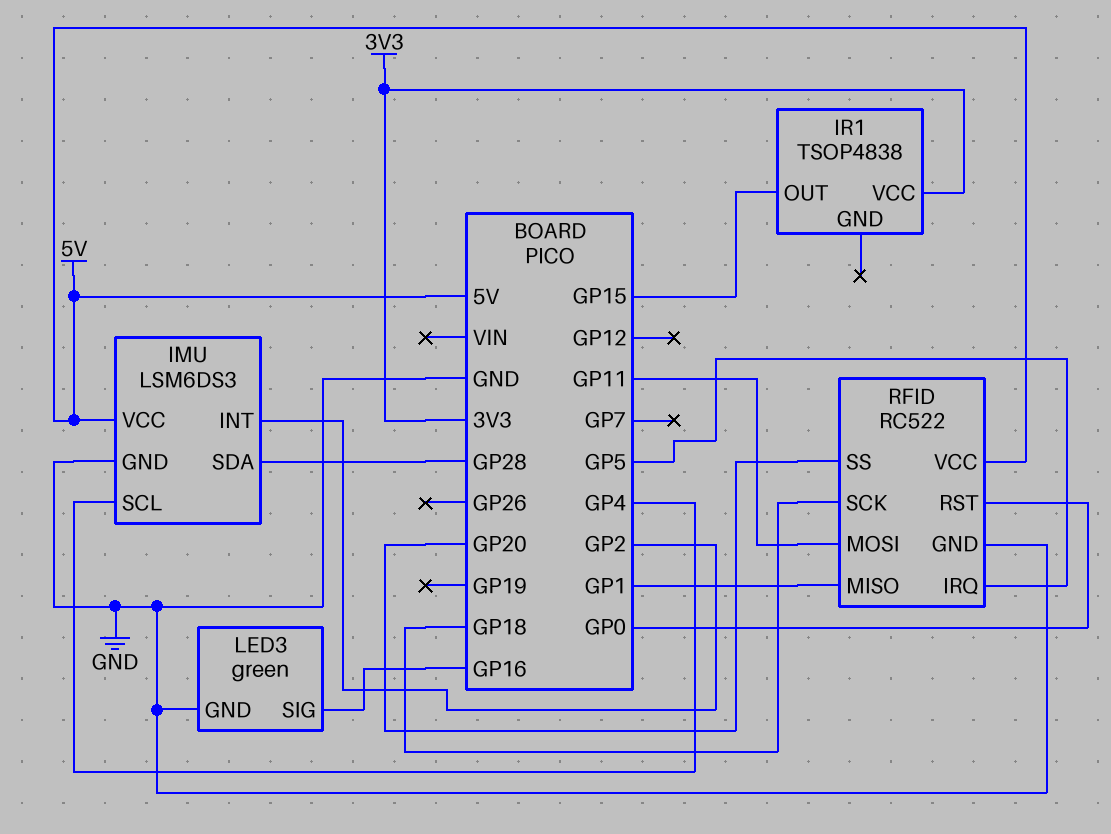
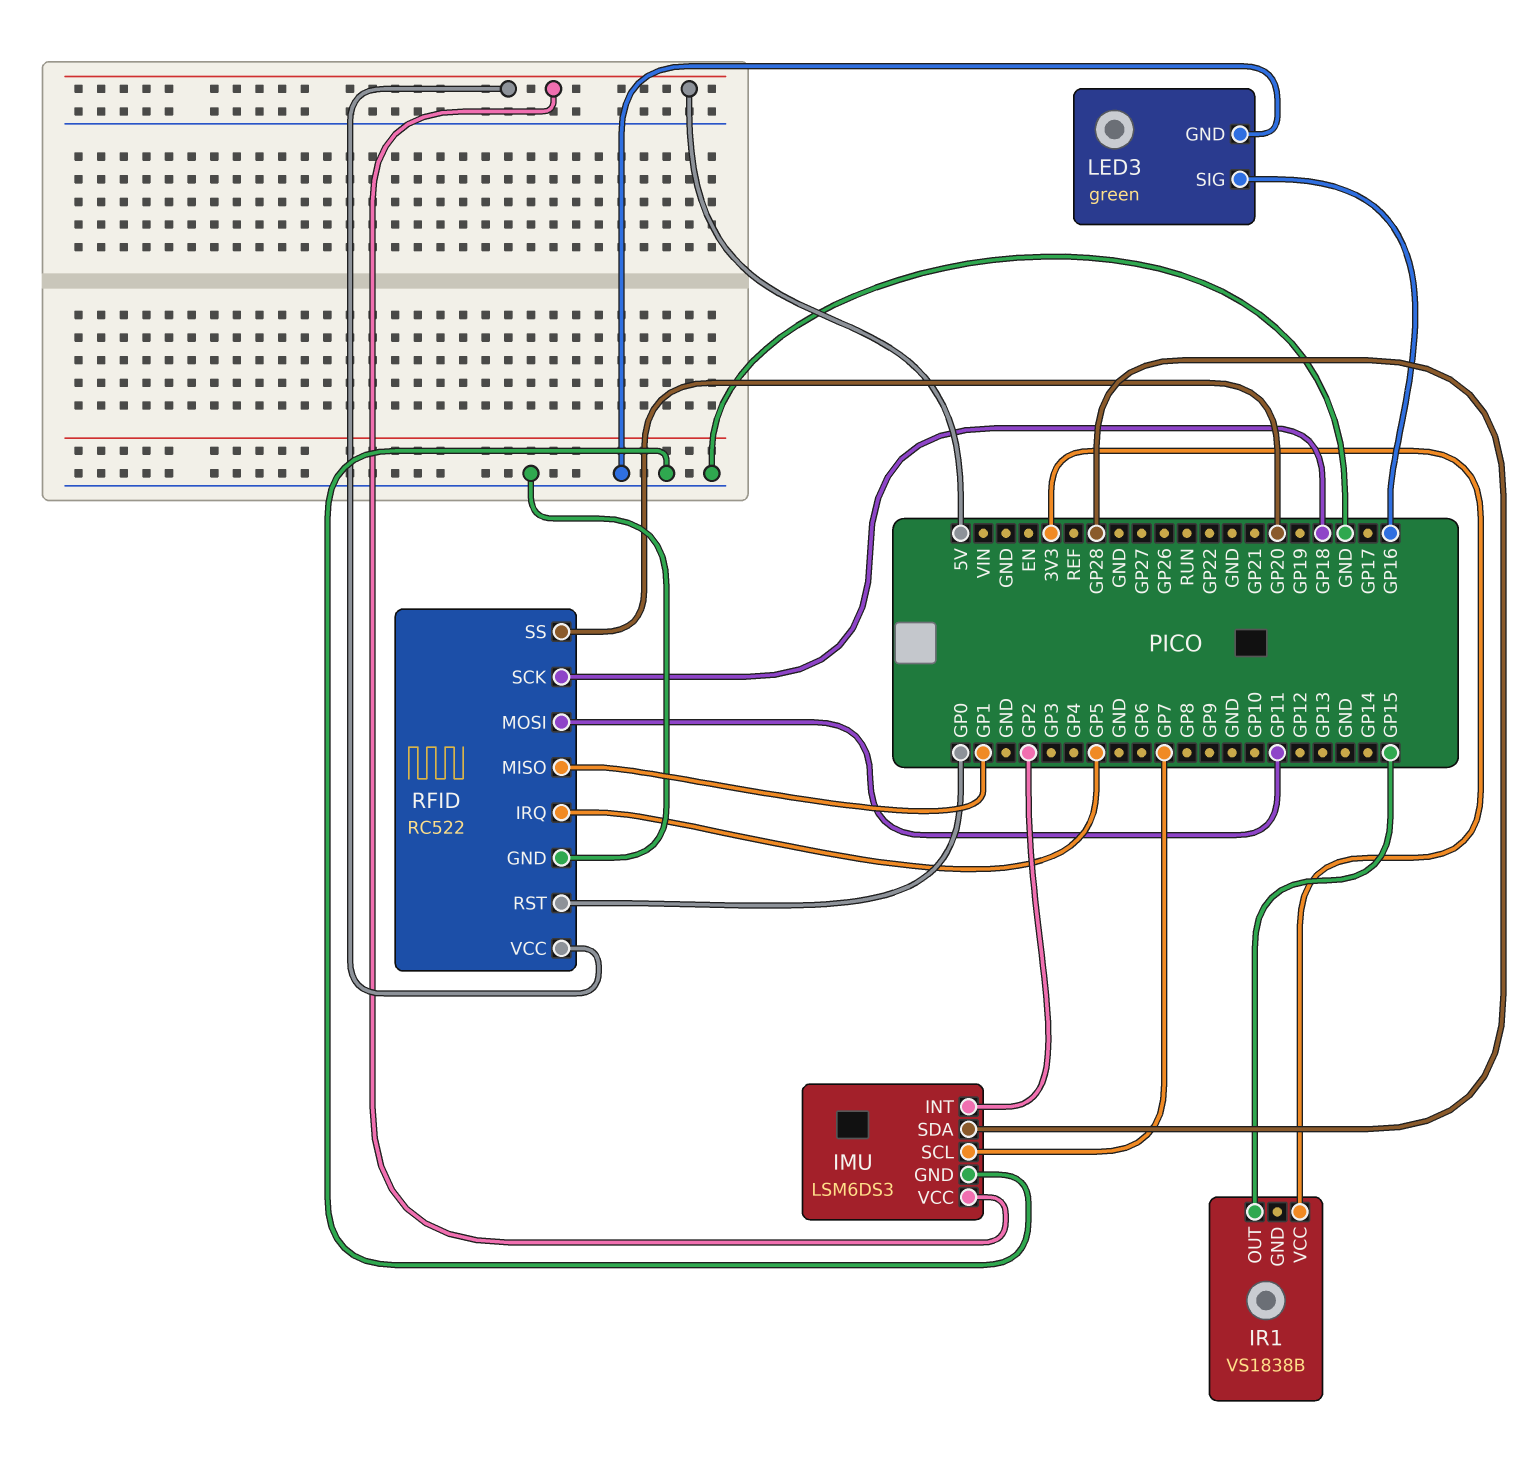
IMU pin SCL: GP4 -> GP7
IR1: TSOP4838 -> VS1838B

